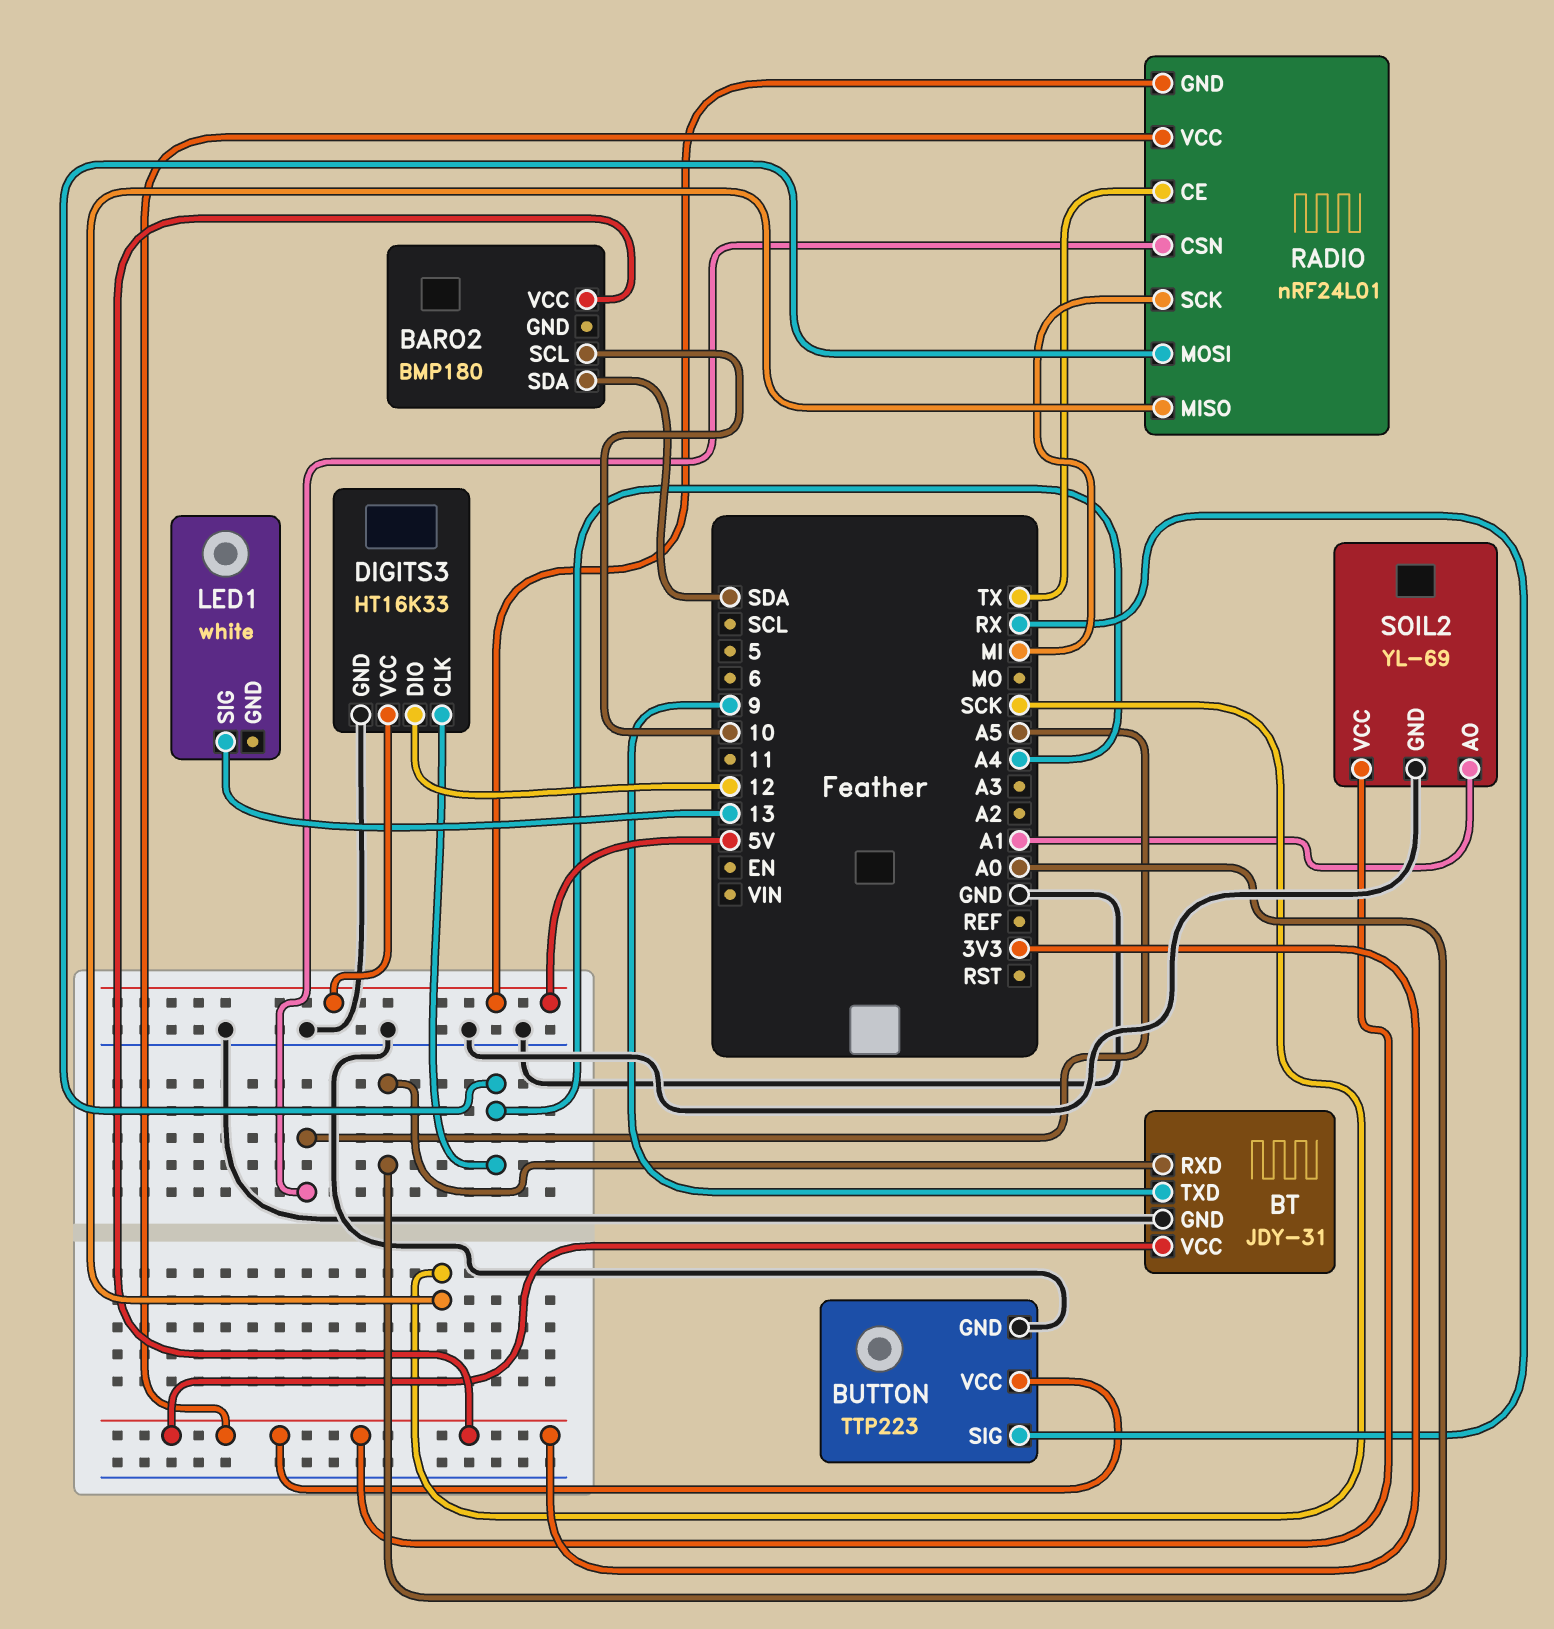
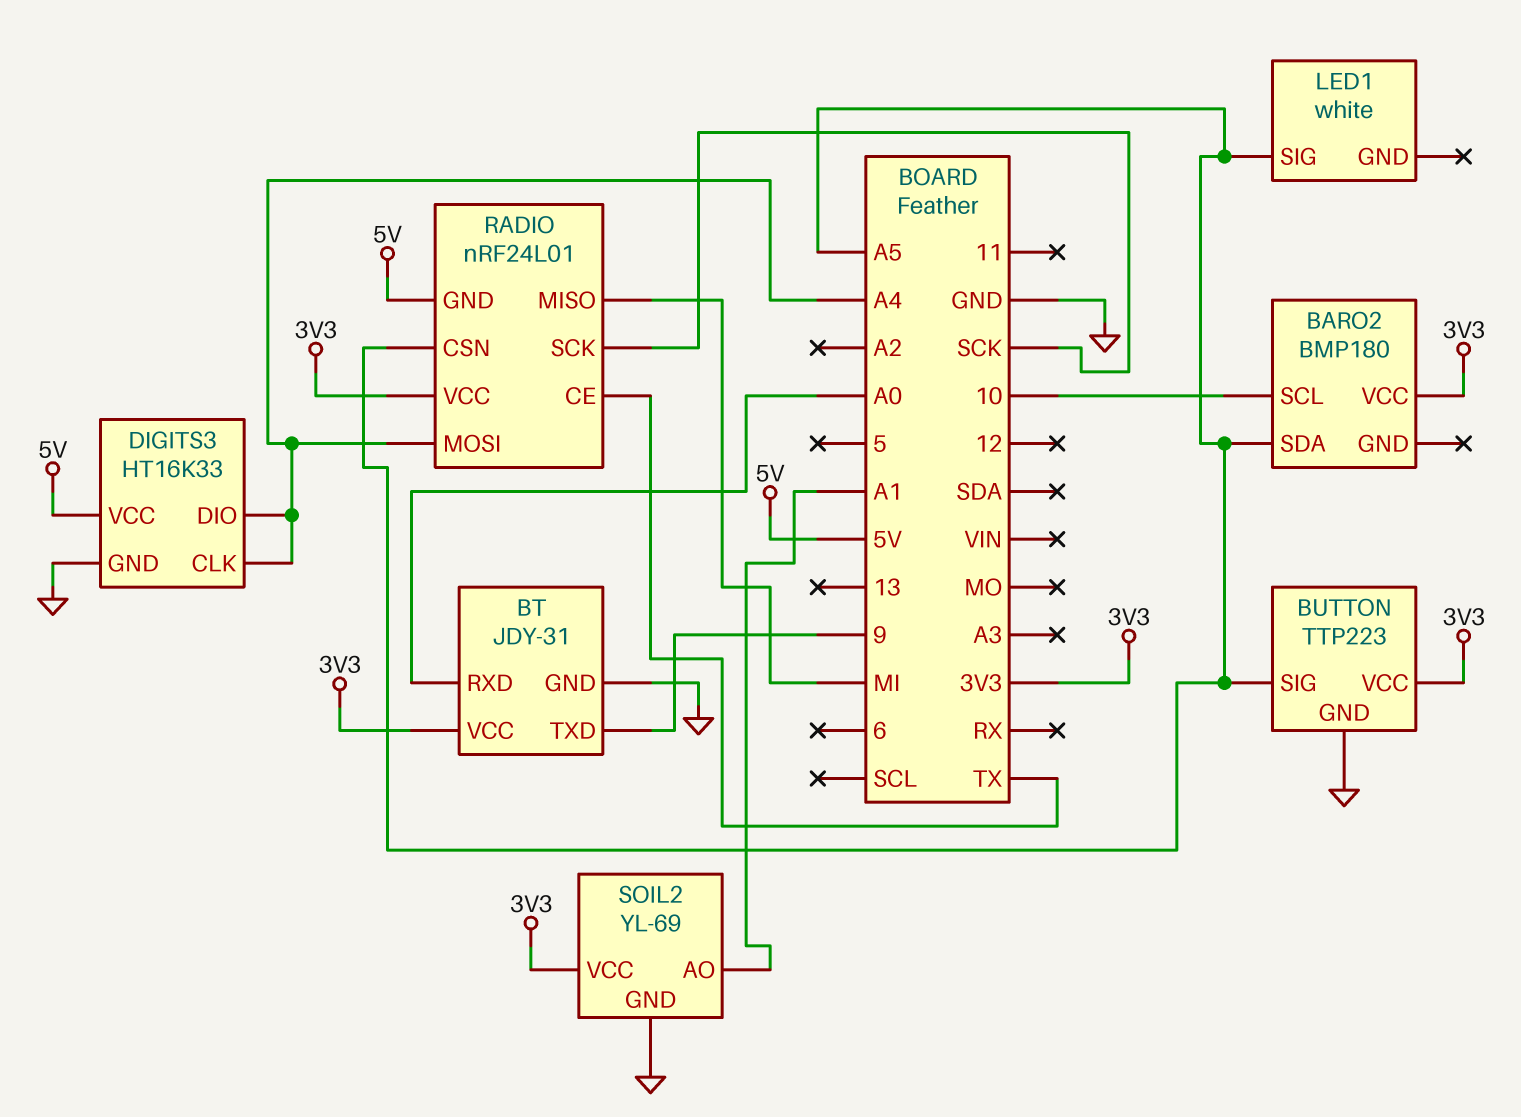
BARO2 pin SDA: SDA -> A5
BUTTON pin SIG: RX -> A5
DIGITS3 pin DIO: 12 -> A4
LED1 pin SIG: 13 -> A5
RADIO pin MISO: SCK -> MI
RADIO pin SCK: MI -> SCK

